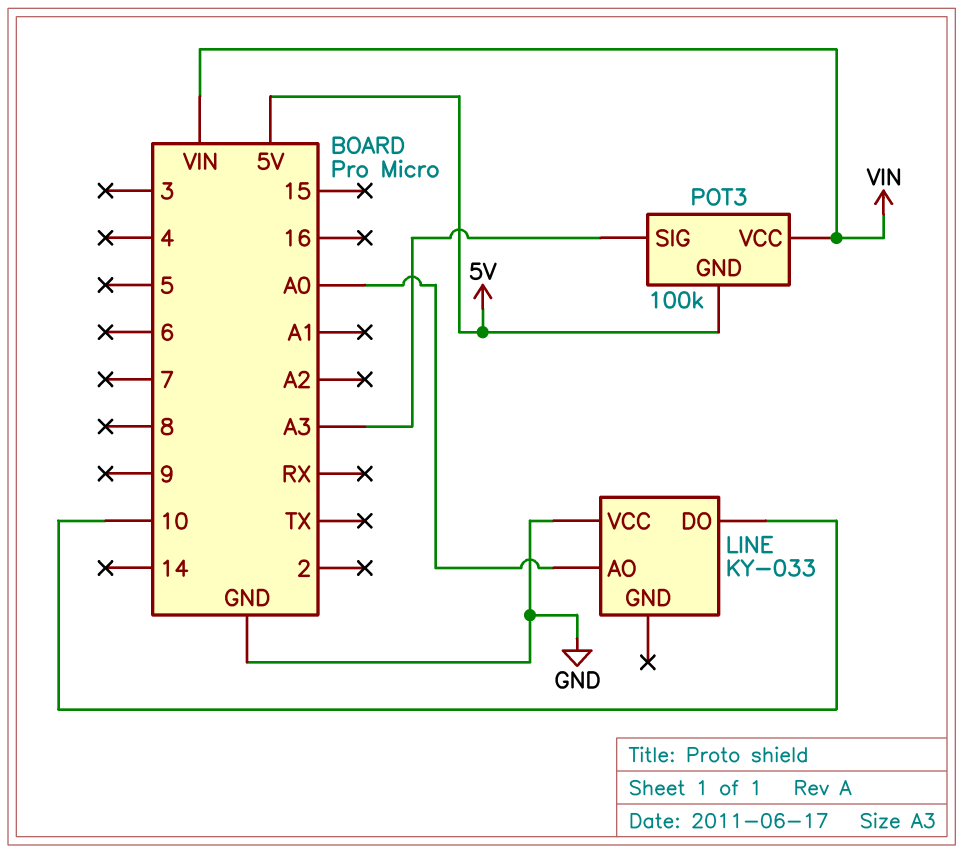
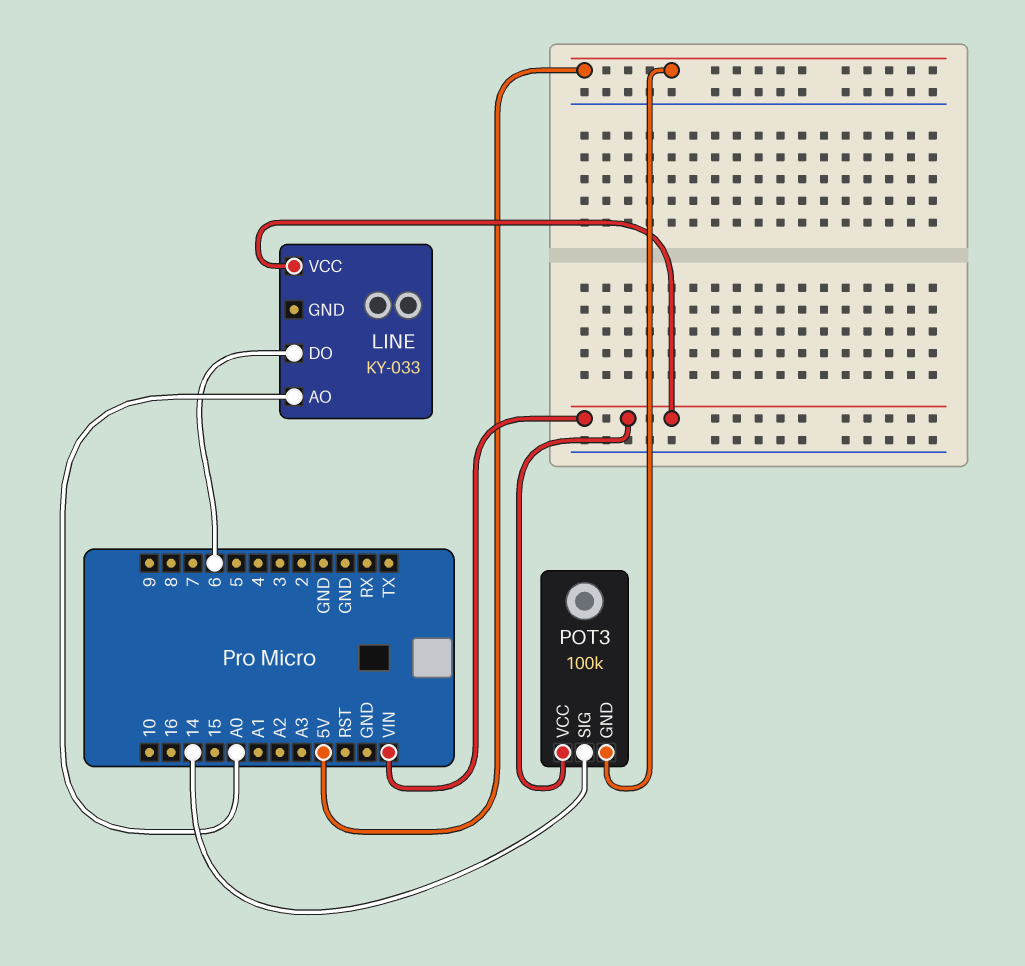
LINE pin DO: 10 -> 6
LINE pin VCC: GND -> VIN
POT3 pin SIG: A3 -> 14

